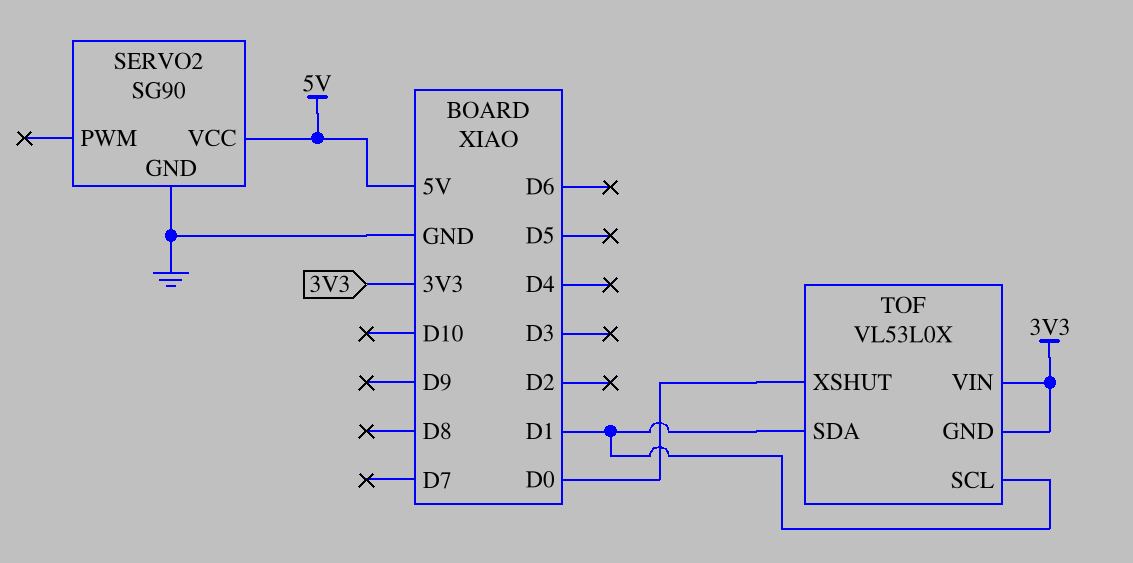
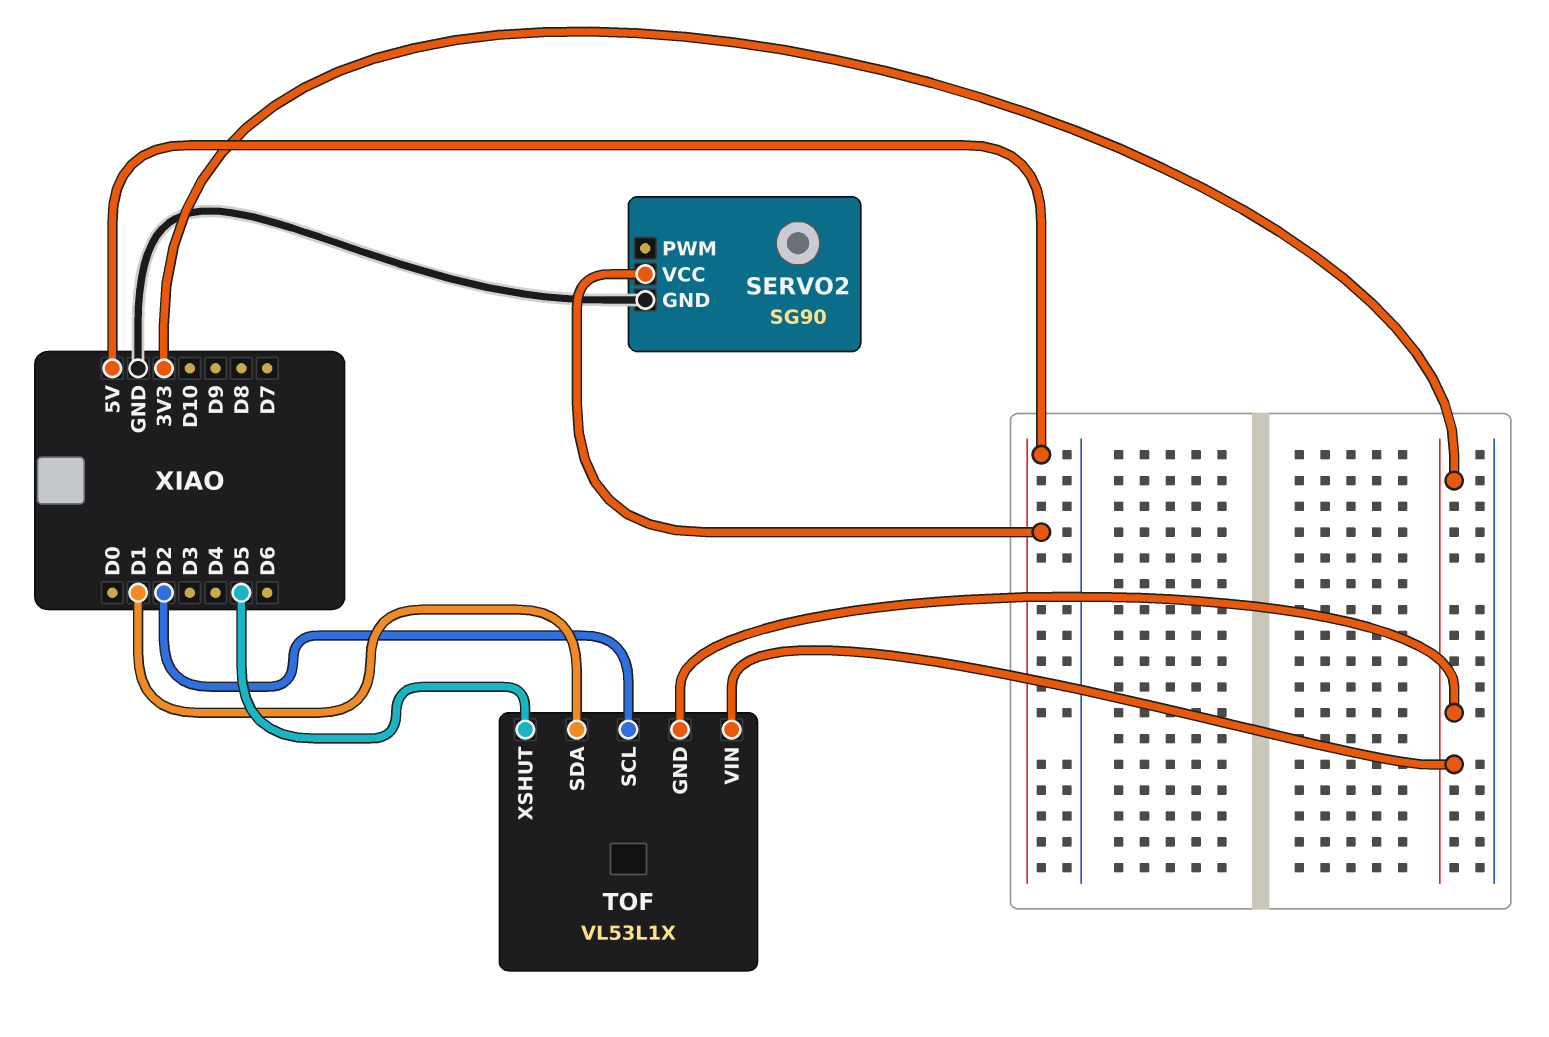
TOF: VL53L0X -> VL53L1X
TOF pin SCL: D1 -> D2
TOF pin XSHUT: D0 -> D5

